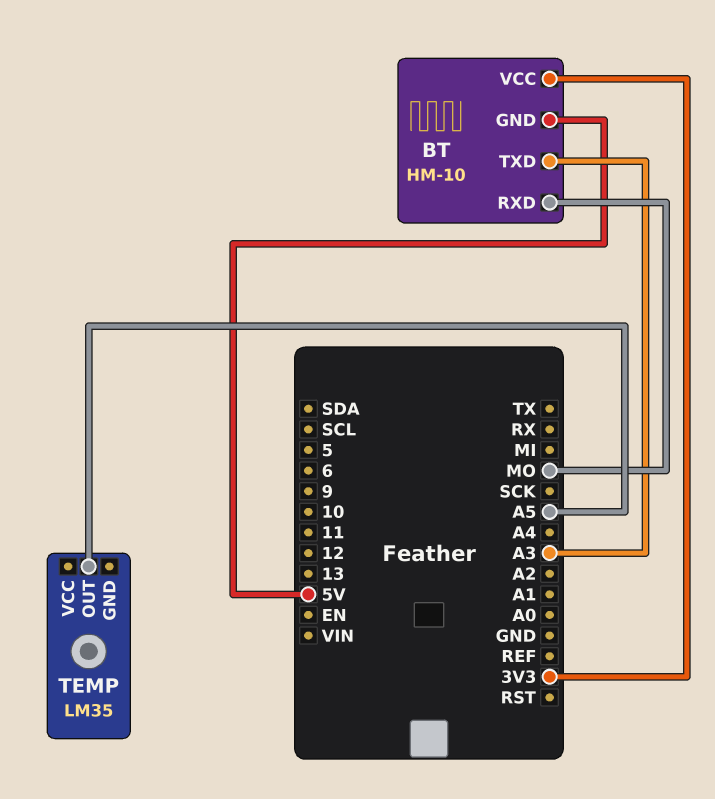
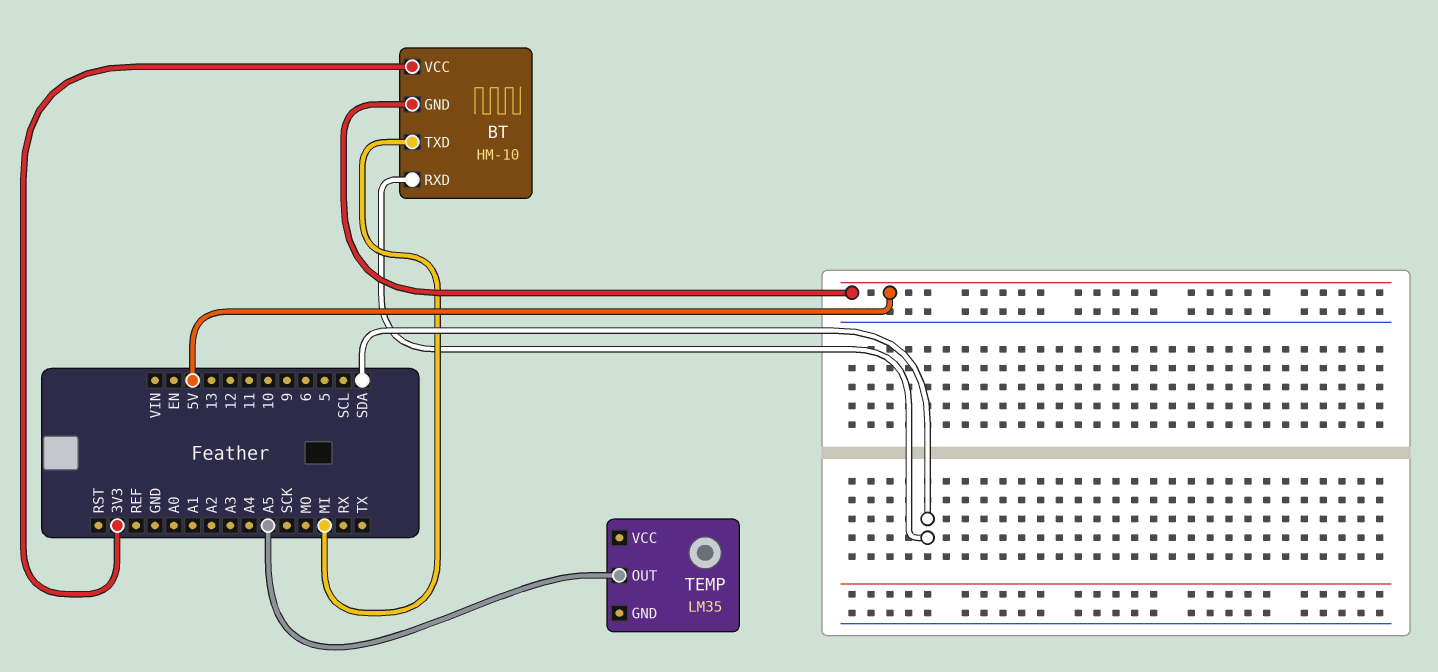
BT pin RXD: MO -> SDA
BT pin TXD: A3 -> MI

